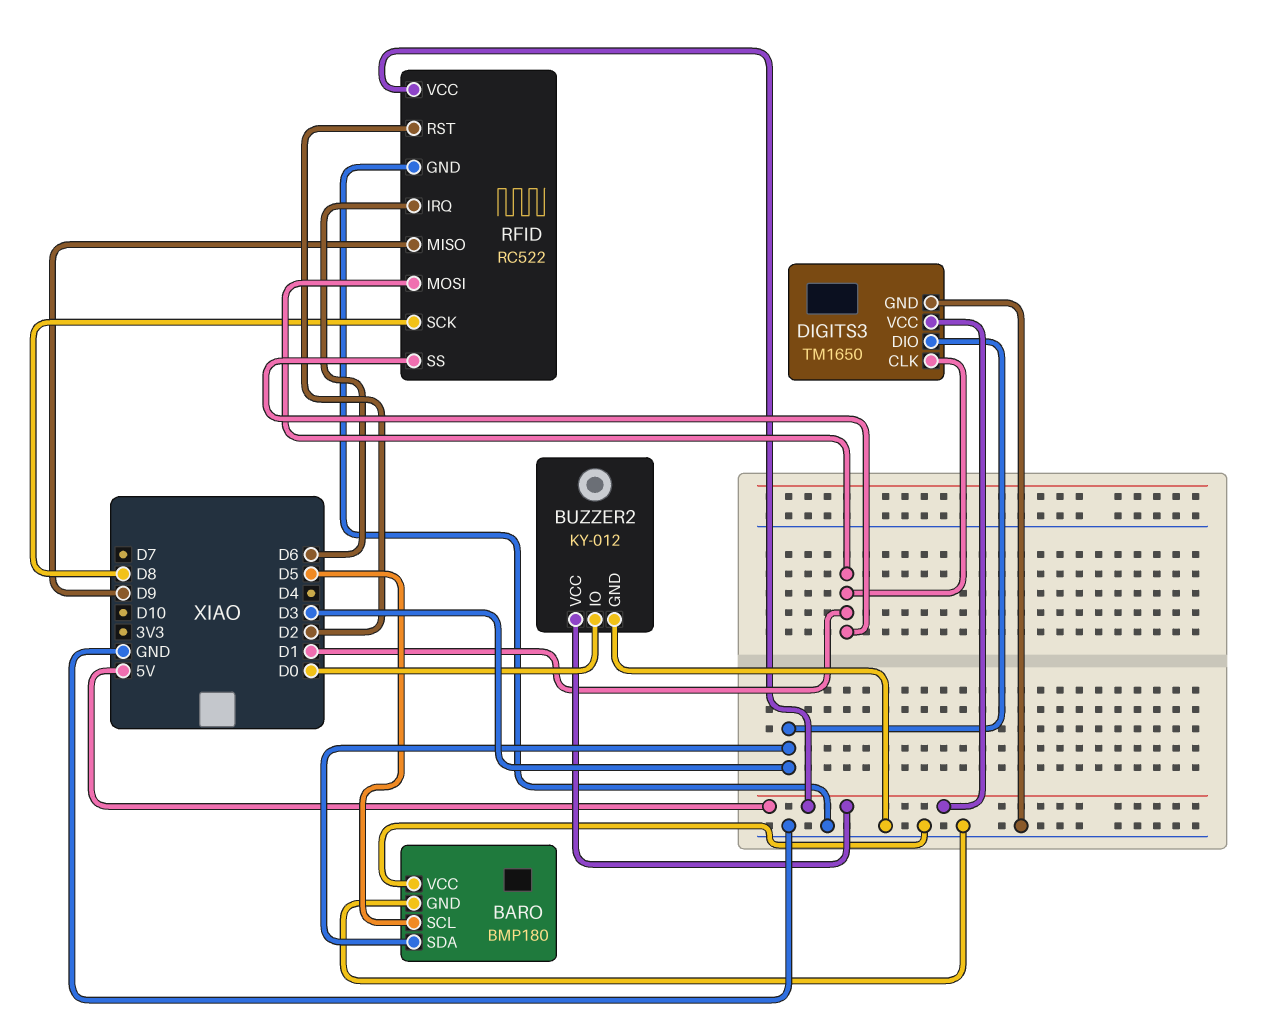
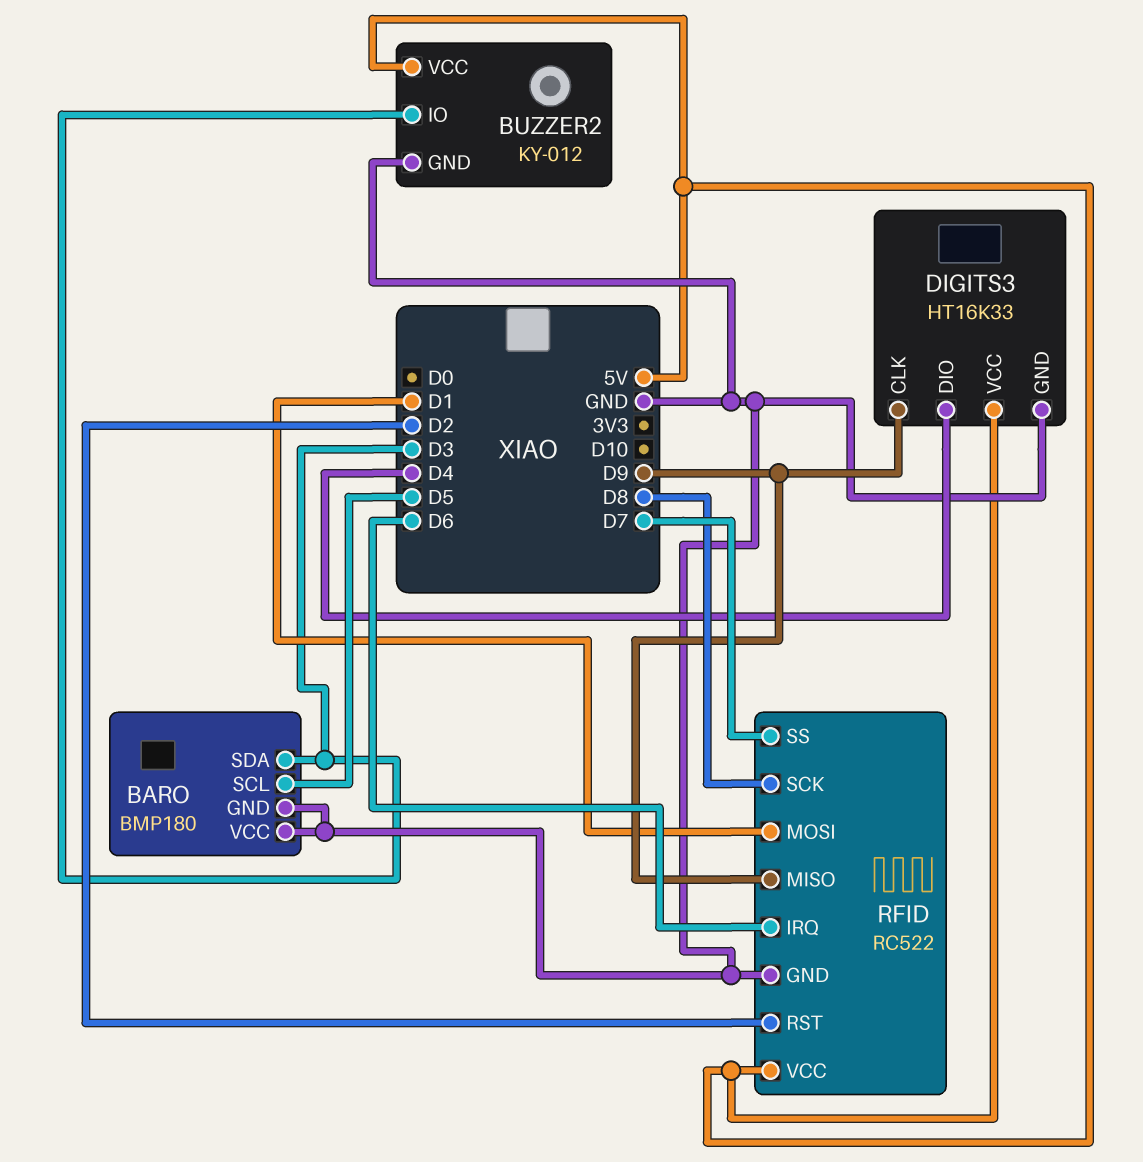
BUZZER2 pin IO: D0 -> D3
DIGITS3: TM1650 -> HT16K33
DIGITS3 pin CLK: D1 -> D9
DIGITS3 pin DIO: D3 -> D4
RFID pin SS: D1 -> D7

